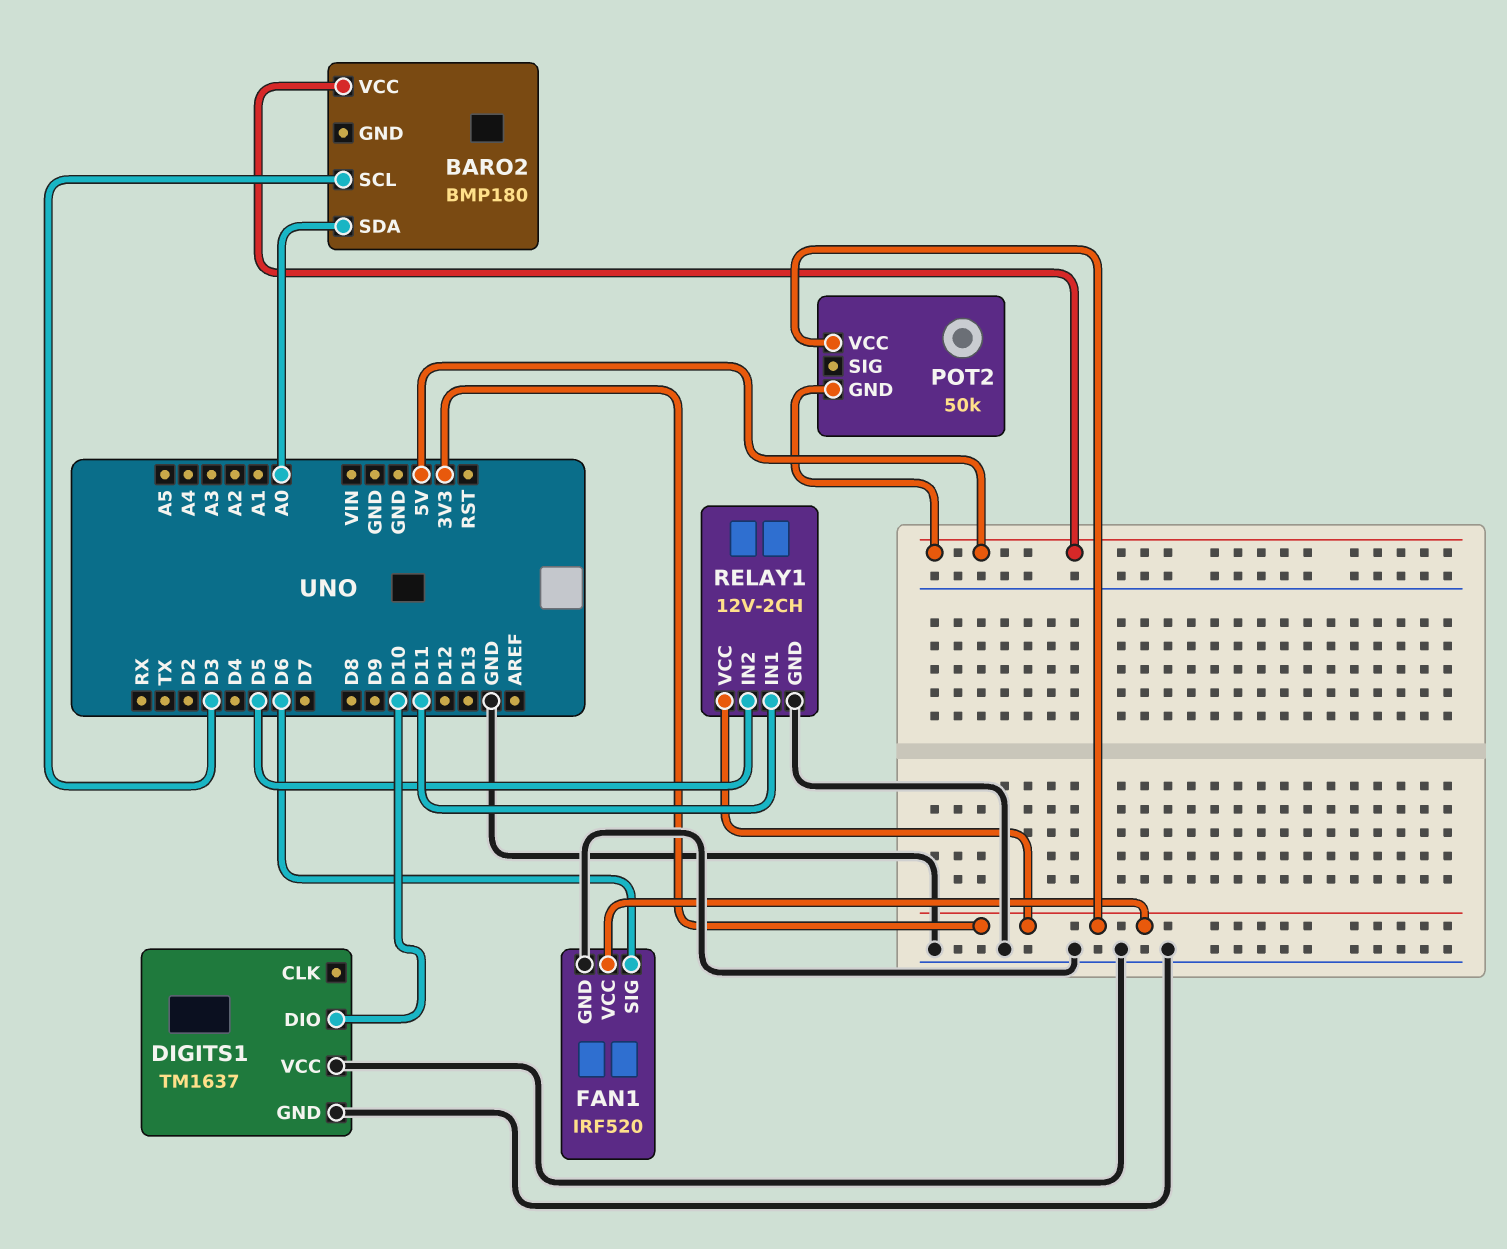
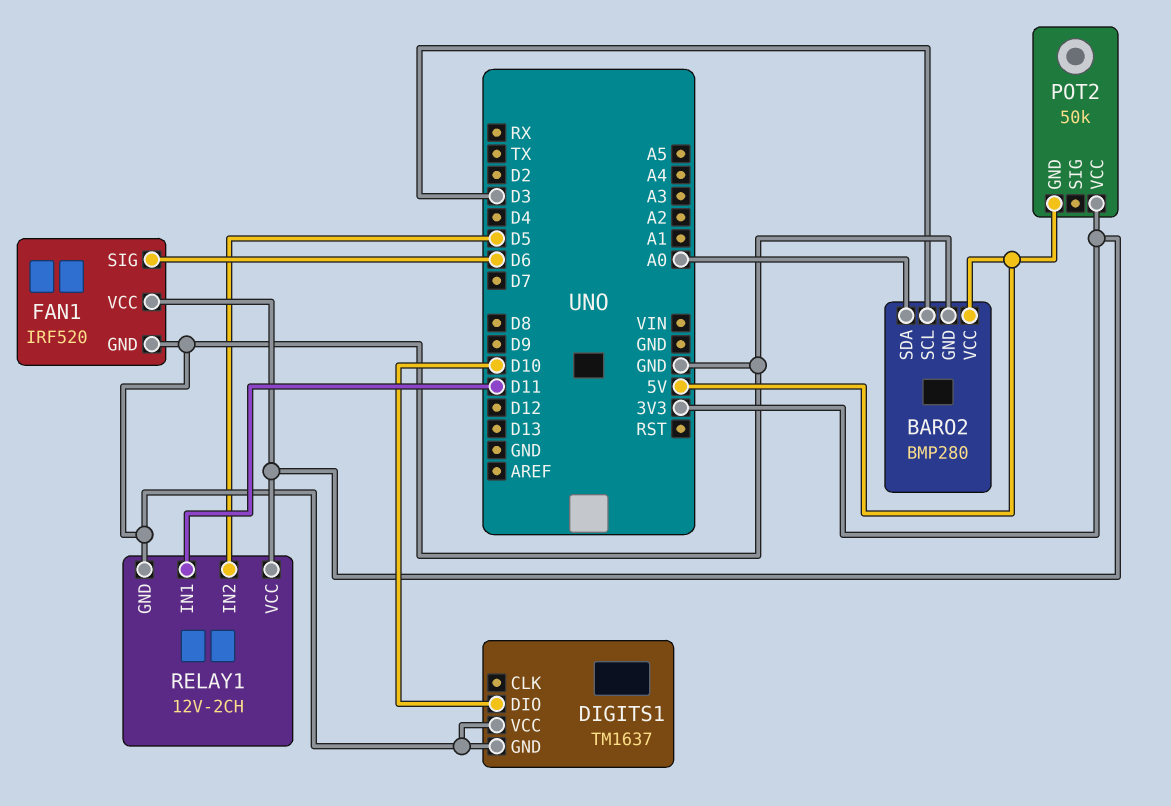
BARO2: BMP180 -> BMP280
BARO2 pin GND: none -> GND

